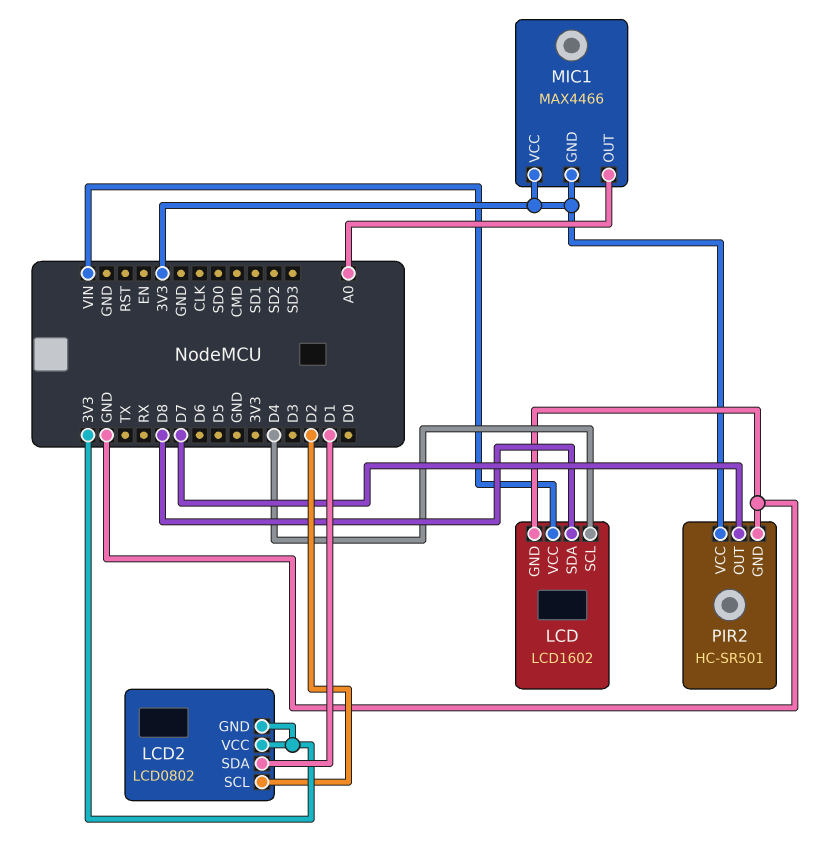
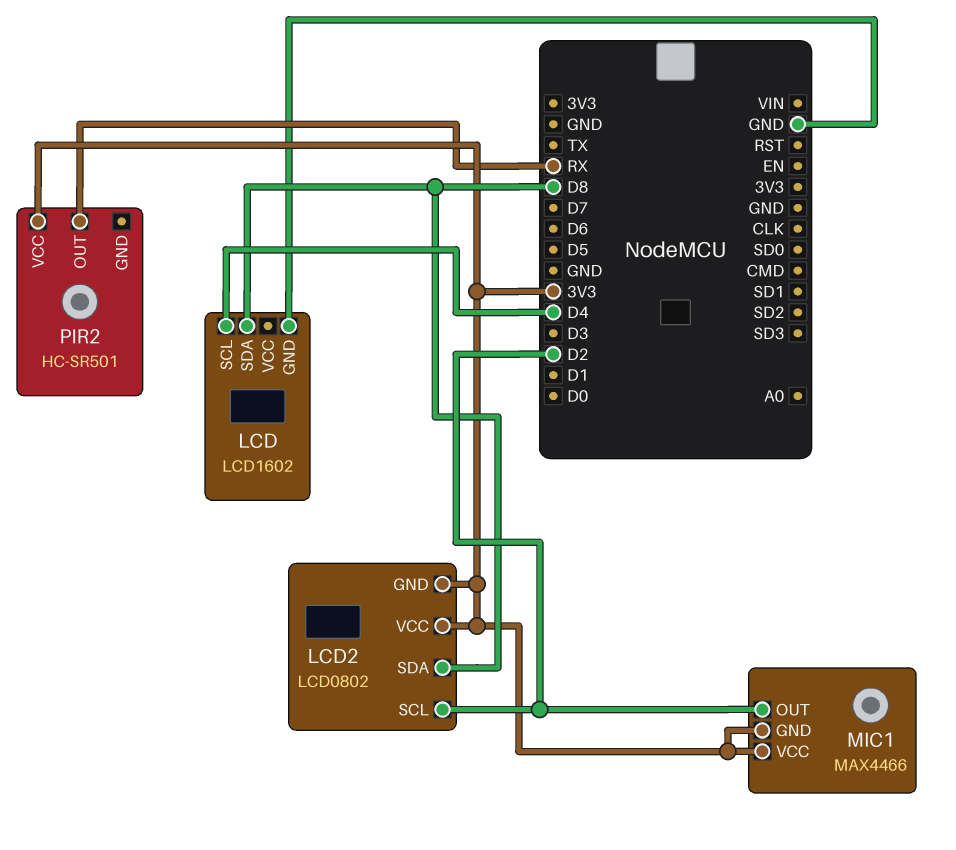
LCD pin VCC: VIN -> none
LCD2 pin SDA: D1 -> D8
MIC1 pin OUT: A0 -> D2
PIR2 pin GND: GND -> none
PIR2 pin OUT: D7 -> RX

